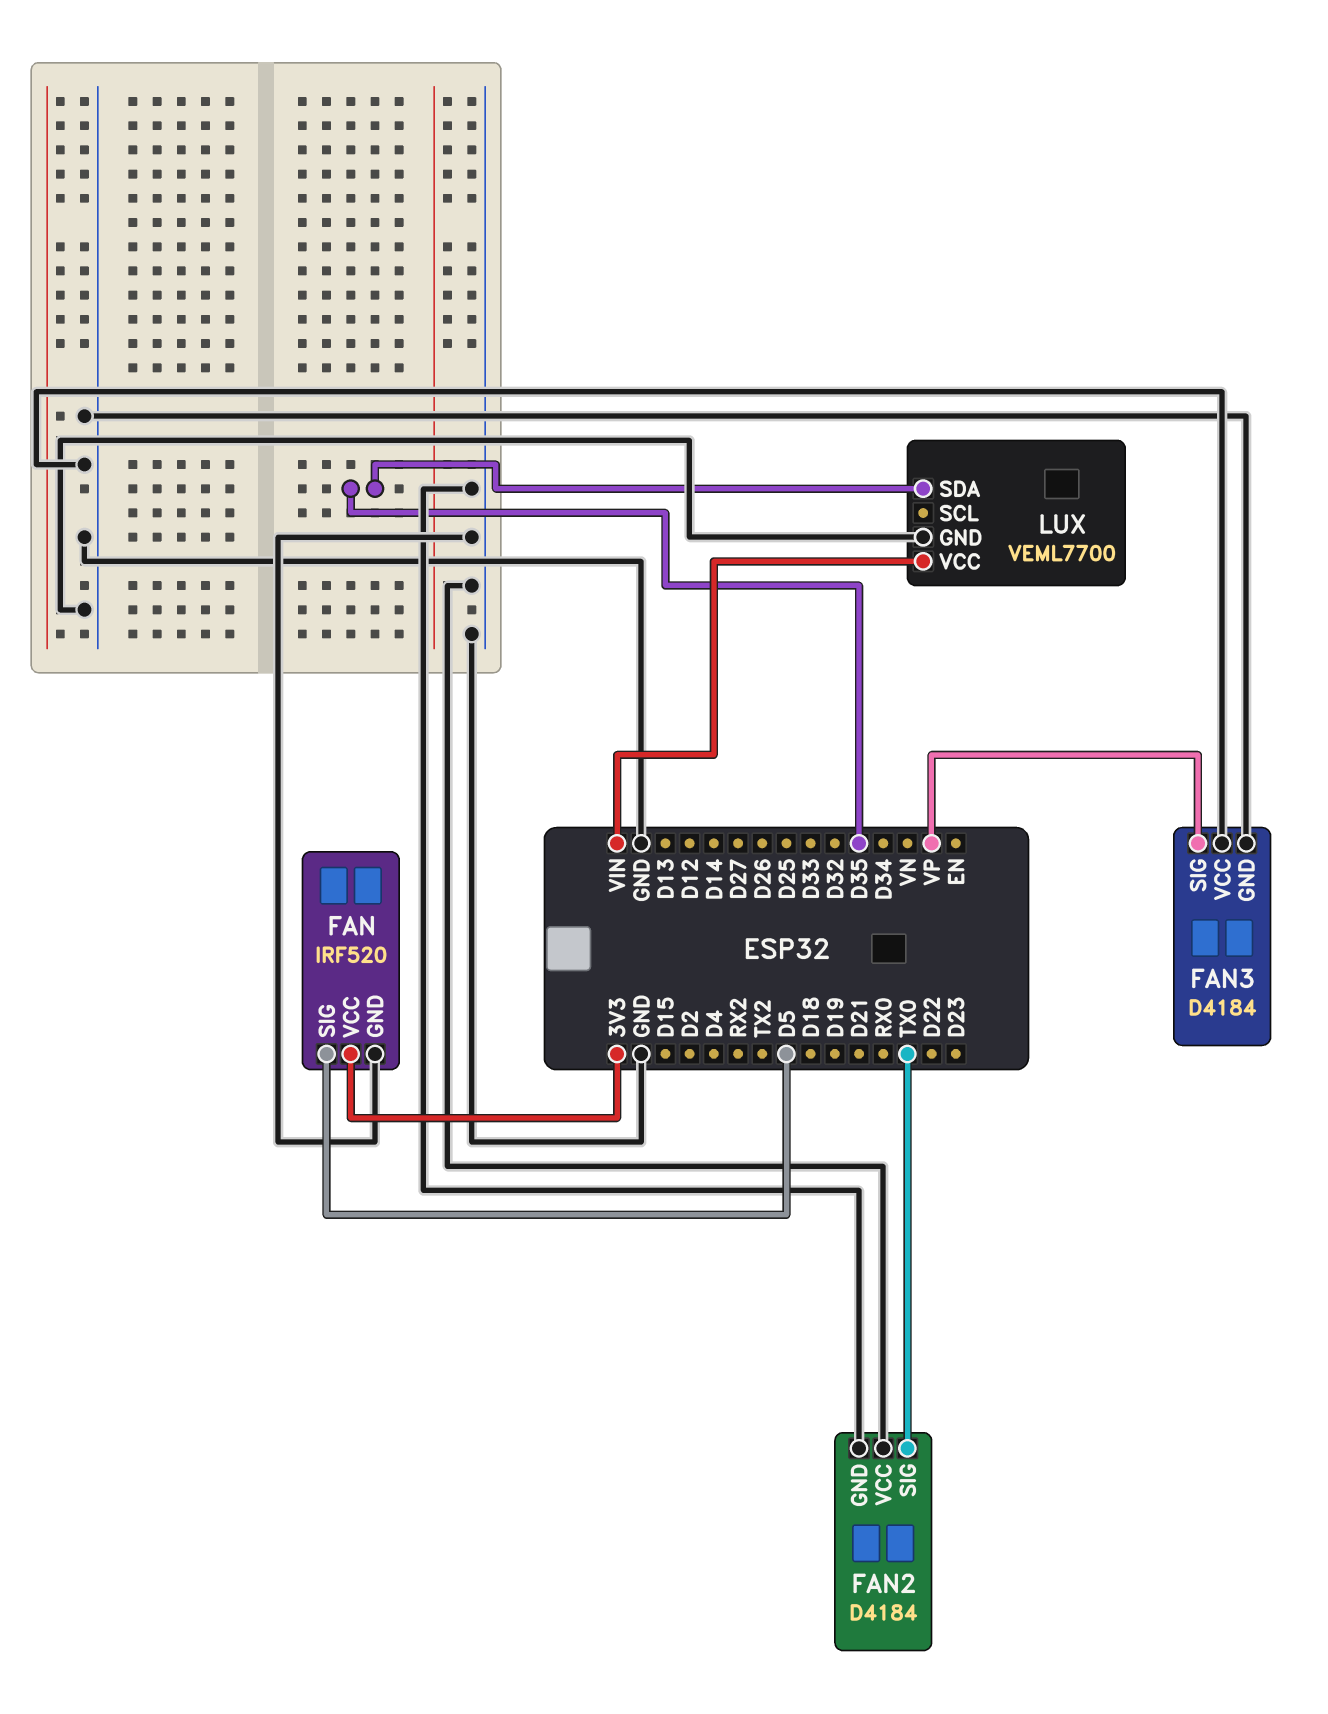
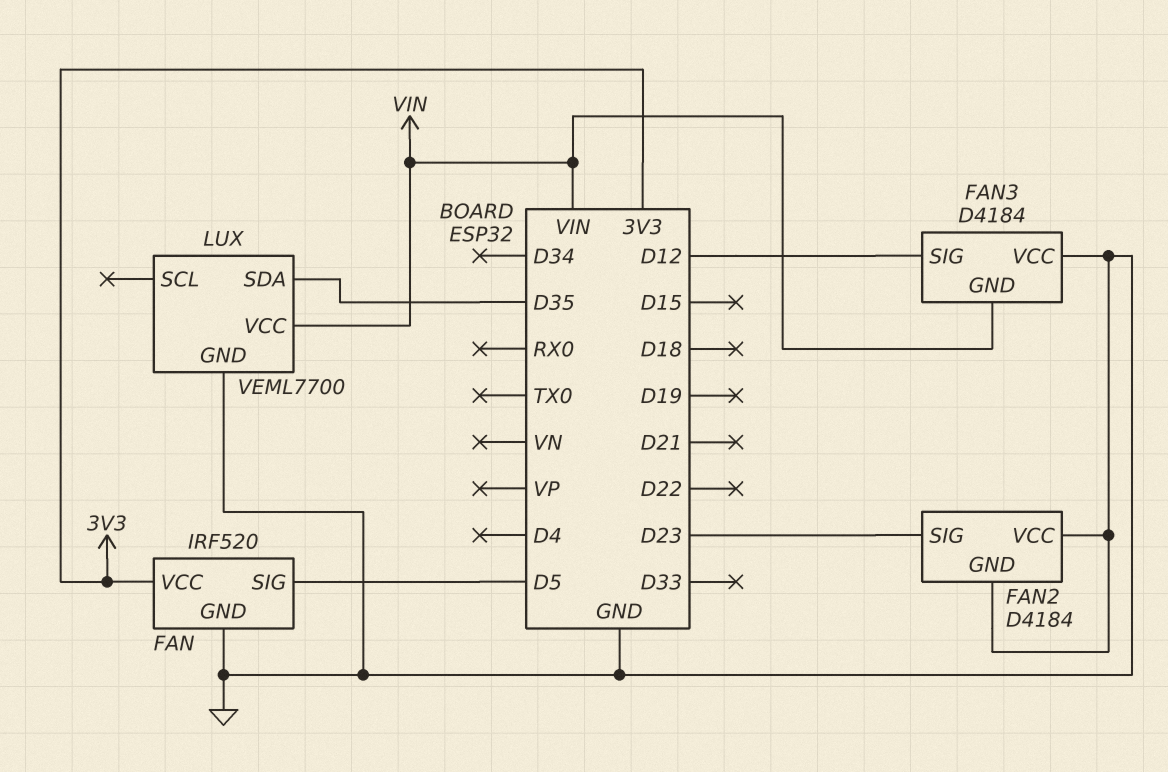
FAN2 pin SIG: TX0 -> D23
FAN3 pin GND: GND -> VIN
FAN3 pin SIG: VP -> D12

